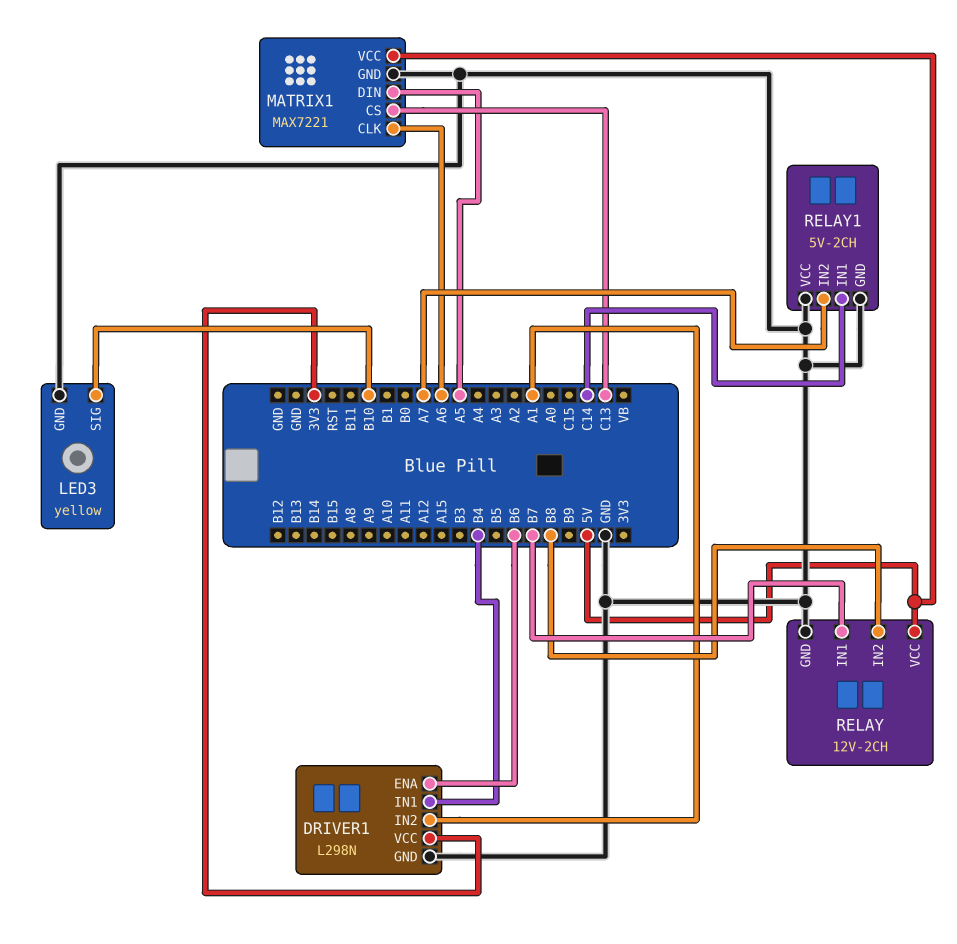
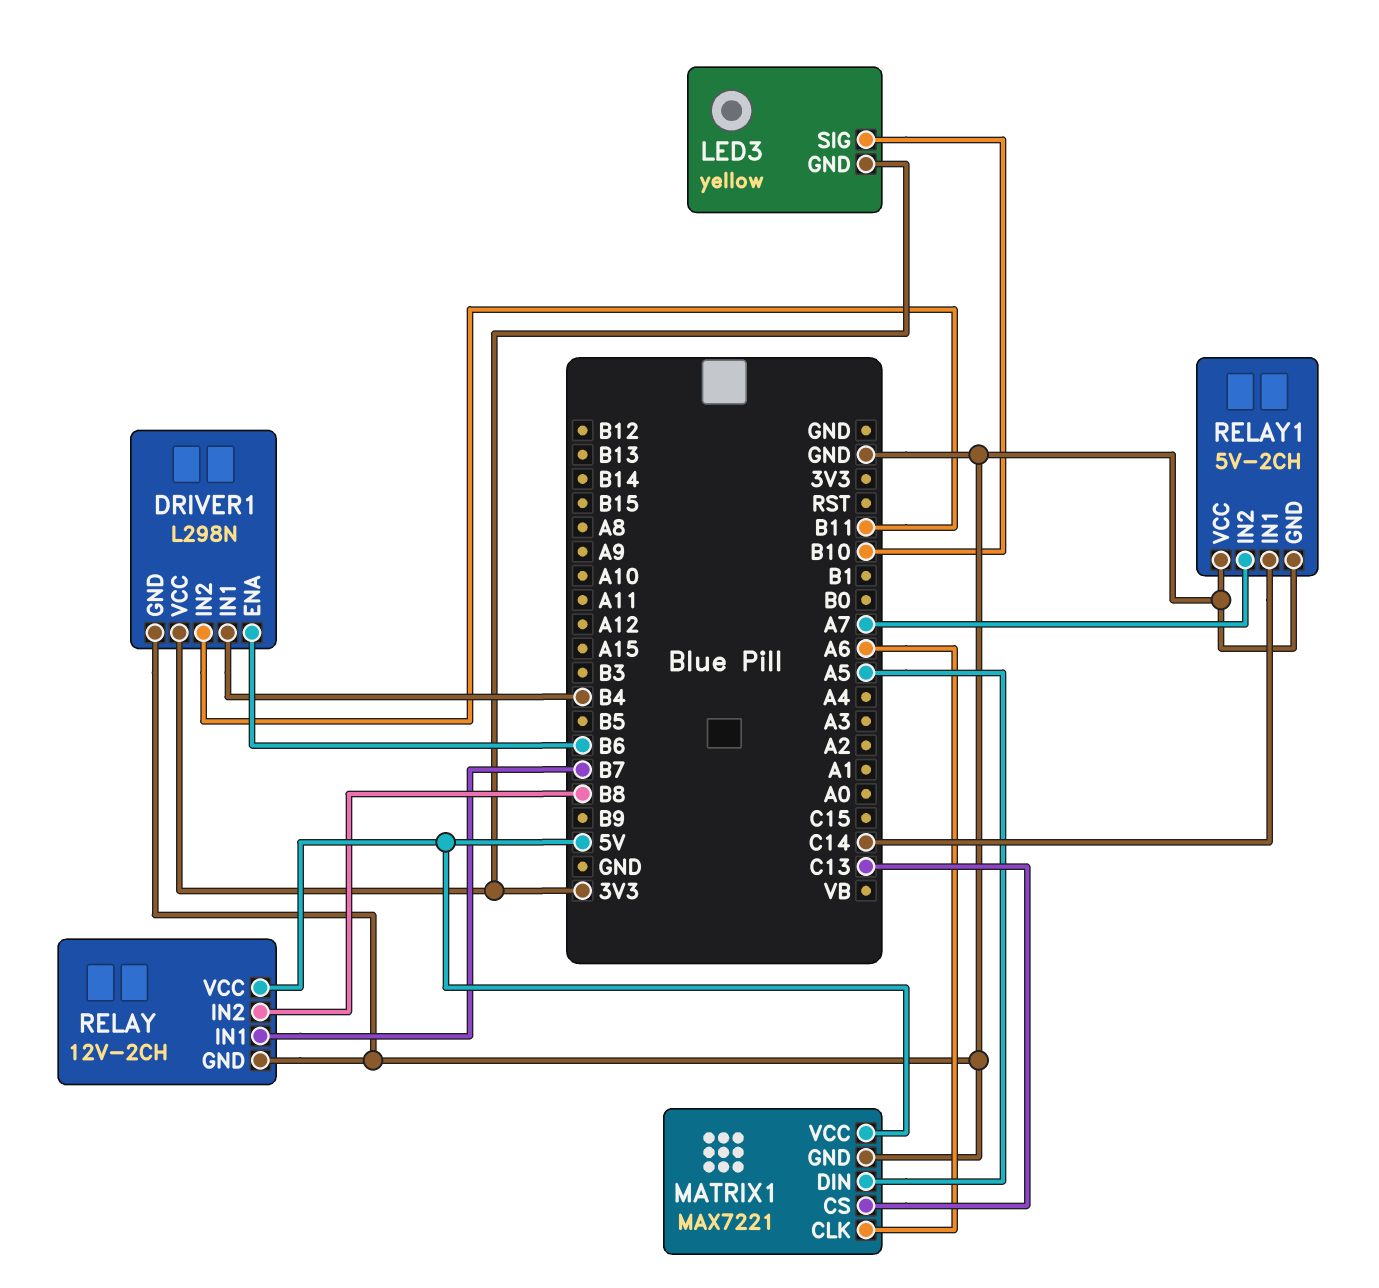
DRIVER1 pin IN2: A1 -> B11
LED3 pin GND: GND -> 3V3

